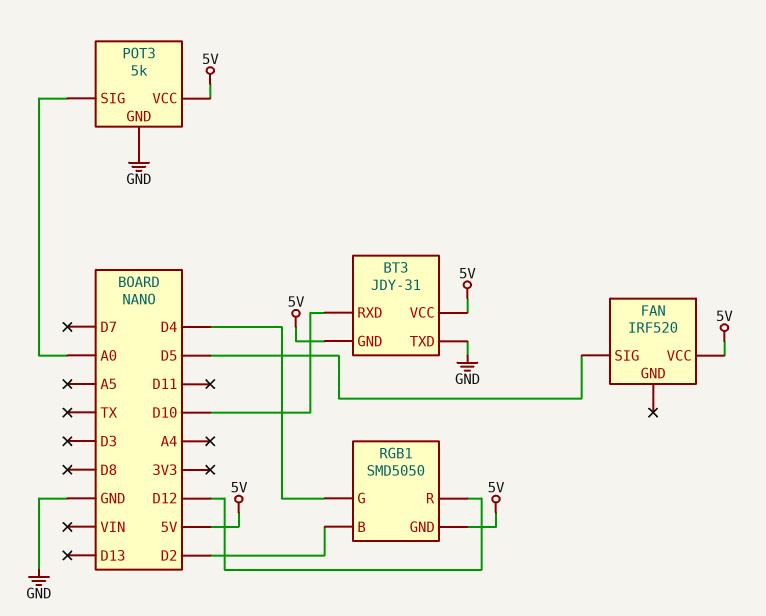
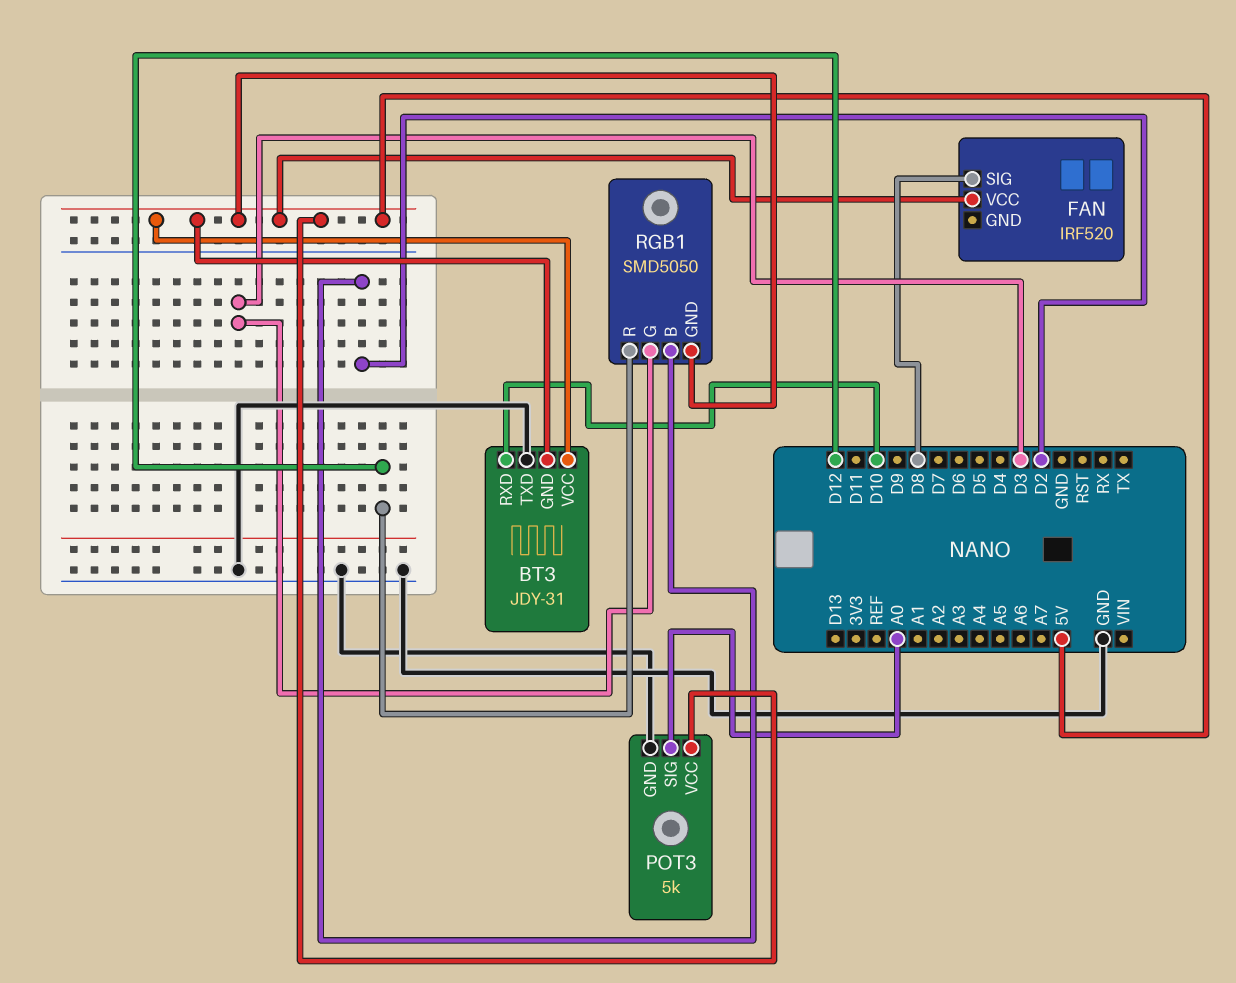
FAN pin SIG: D5 -> D8
RGB1 pin G: D4 -> D3

